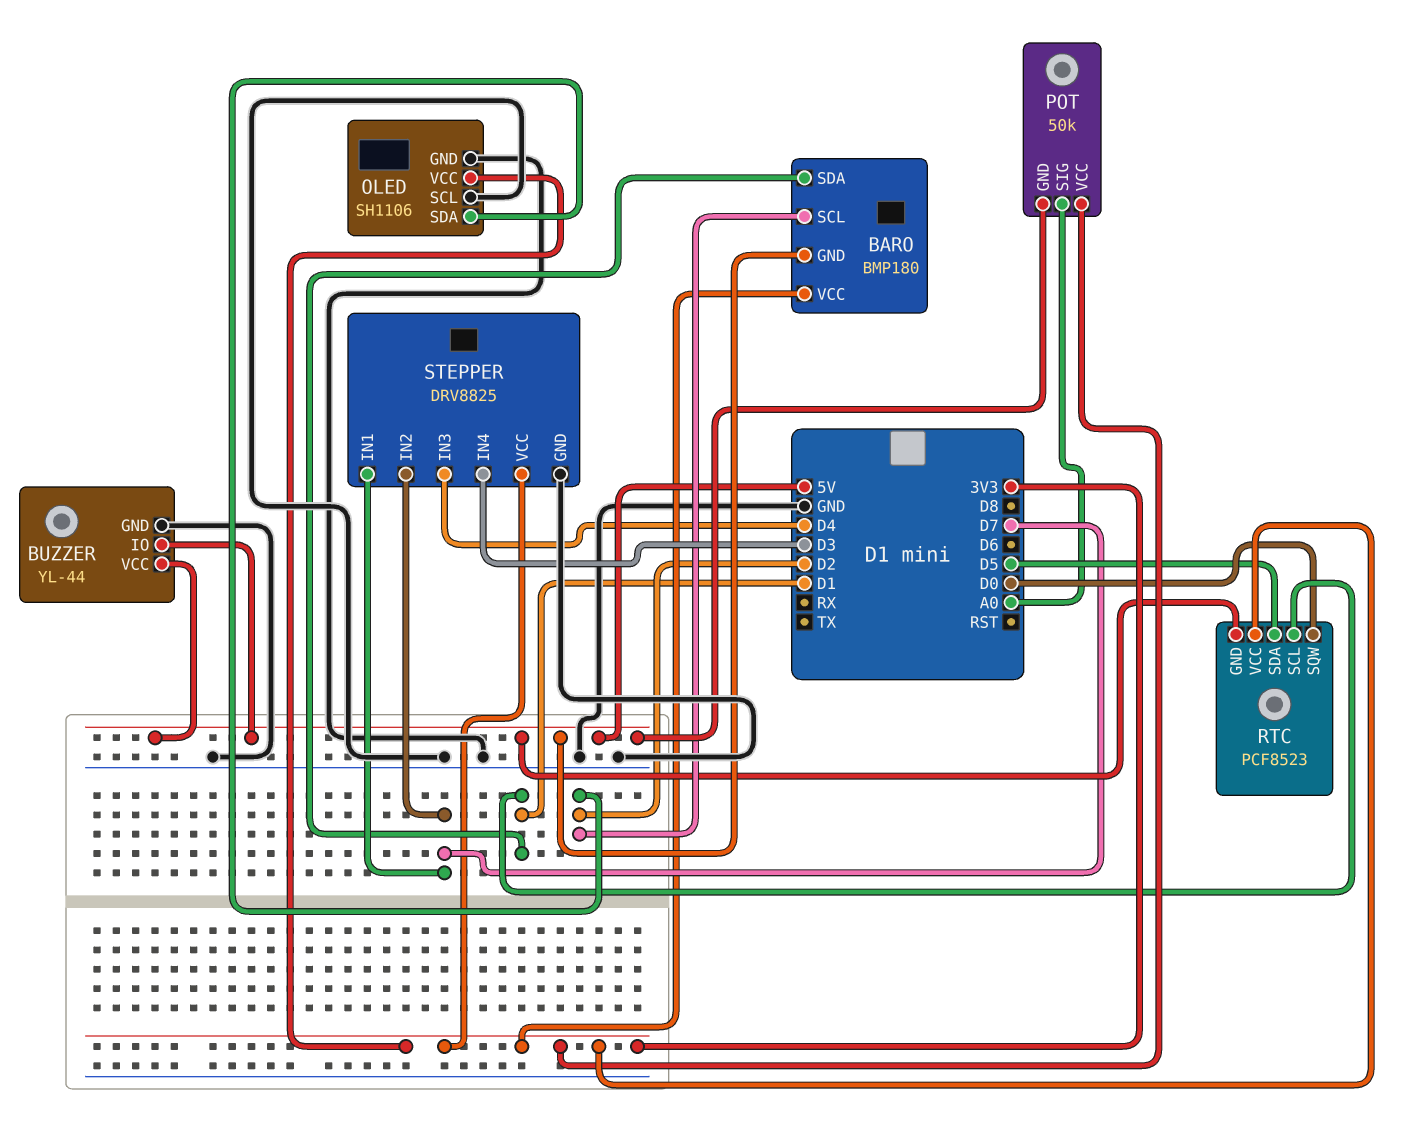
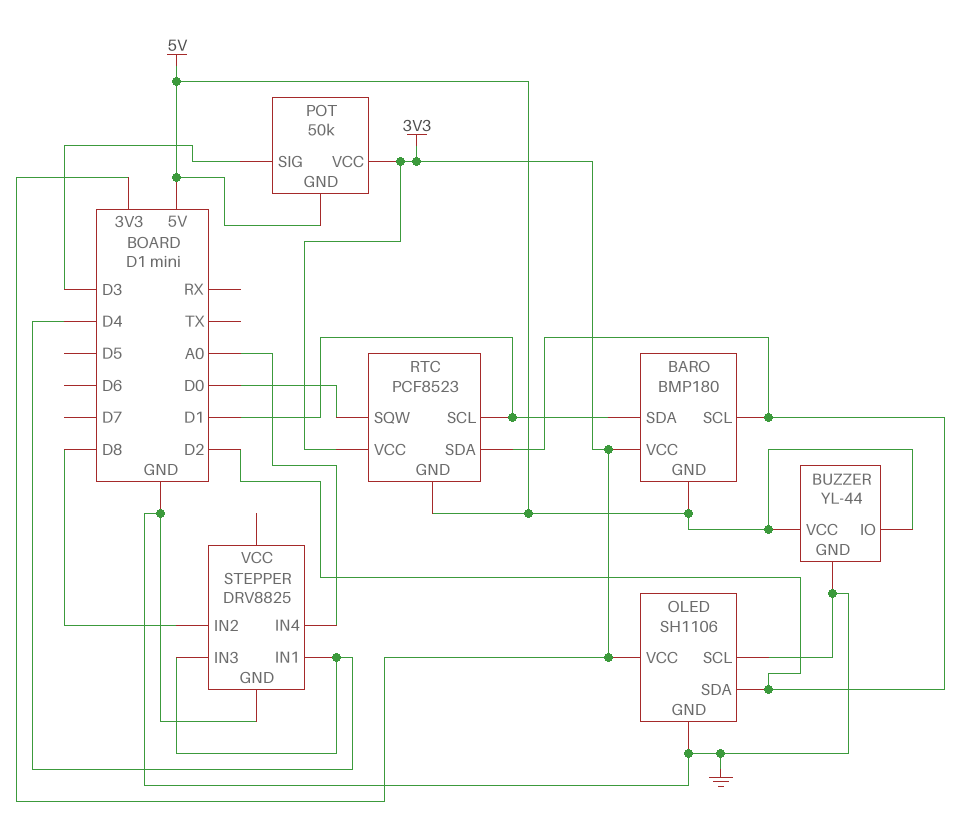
POT pin SIG: A0 -> D3
RTC pin SDA: D5 -> D2
STEPPER pin IN1: D7 -> D4
STEPPER pin IN2: D7 -> D8
STEPPER pin IN4: D3 -> A0
STEPPER pin VCC: 3V3 -> none

